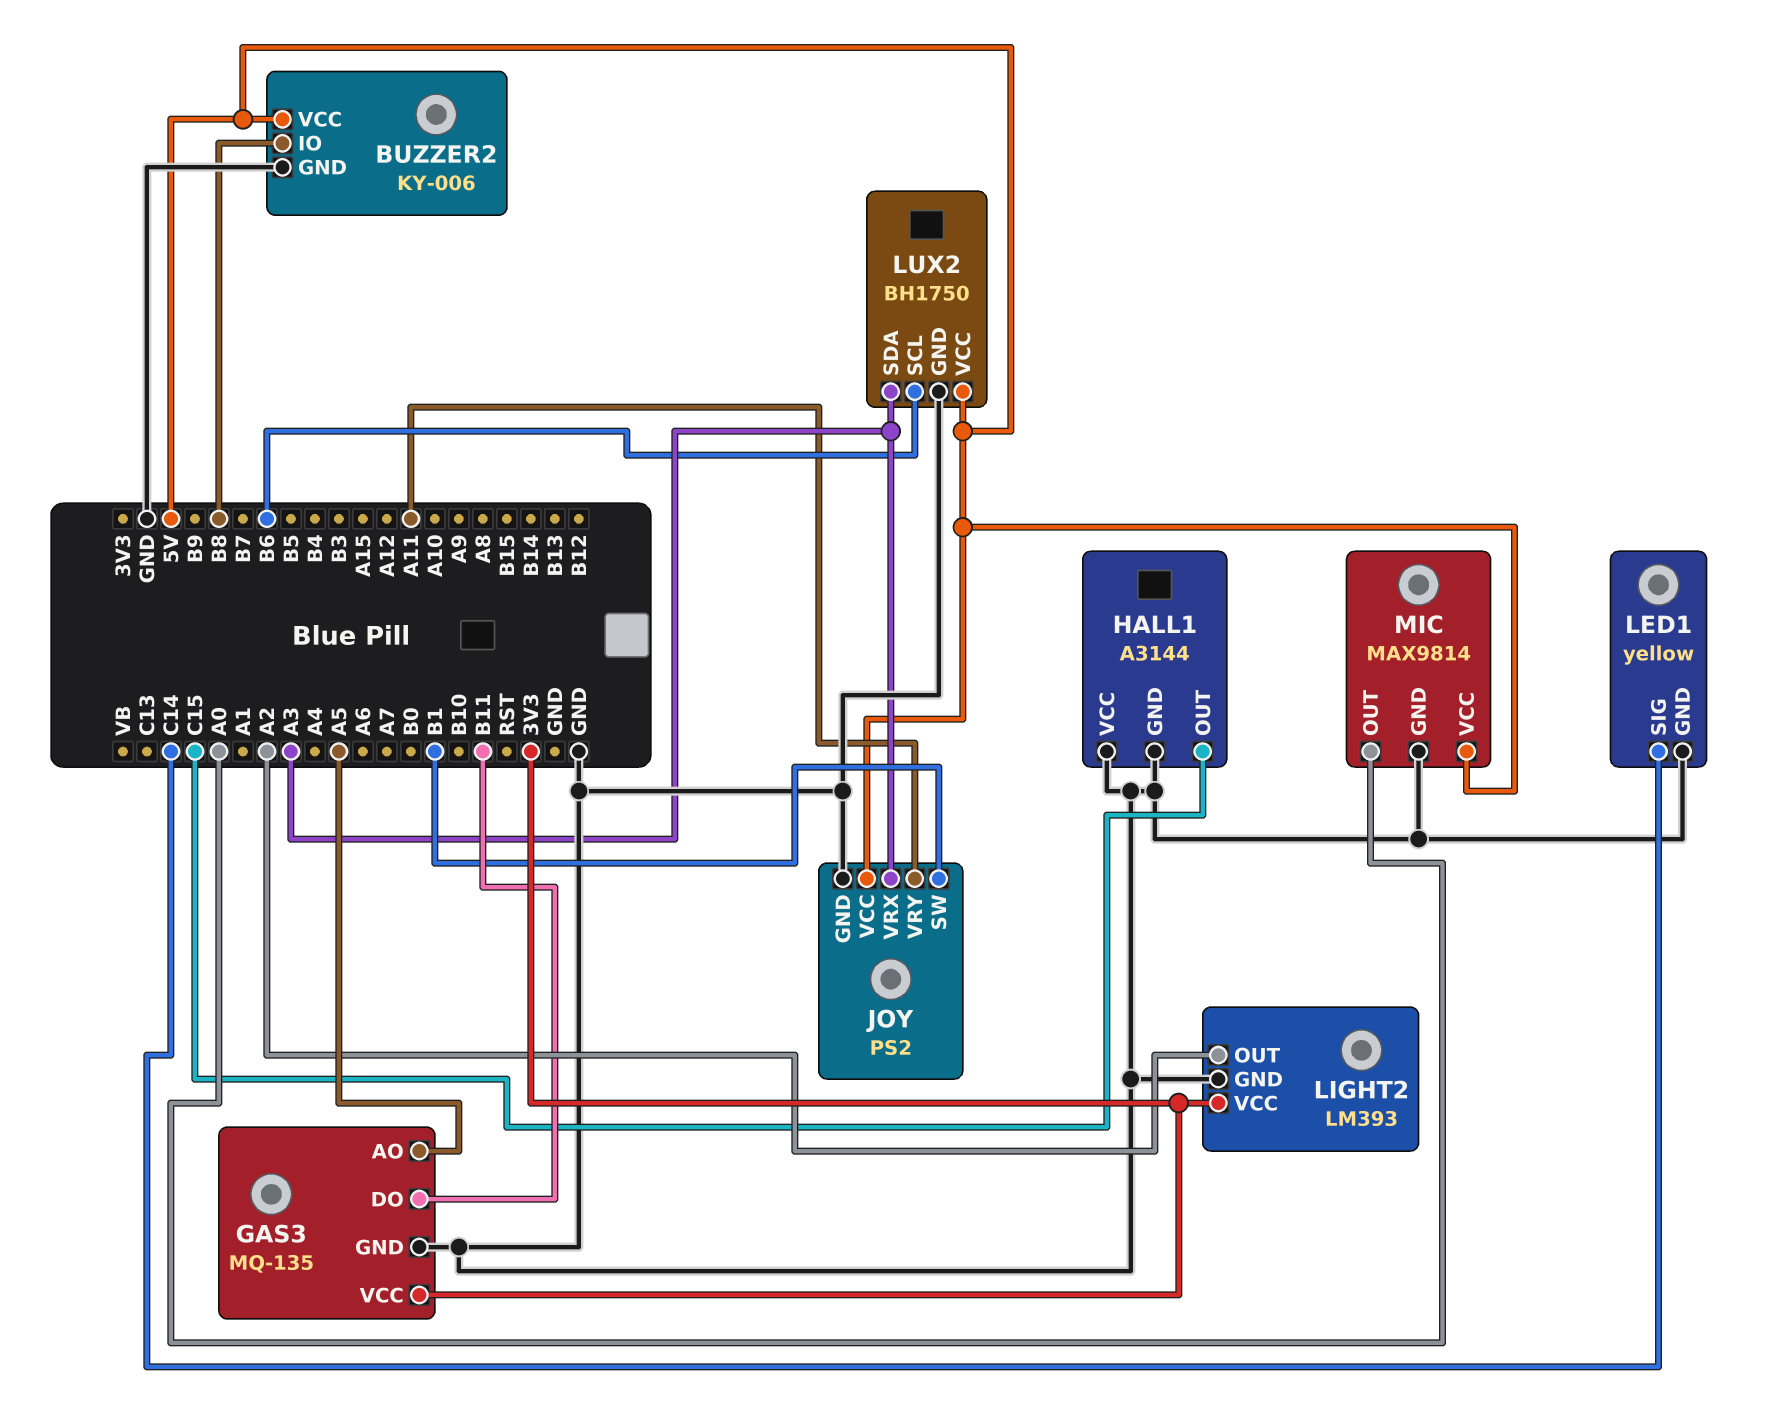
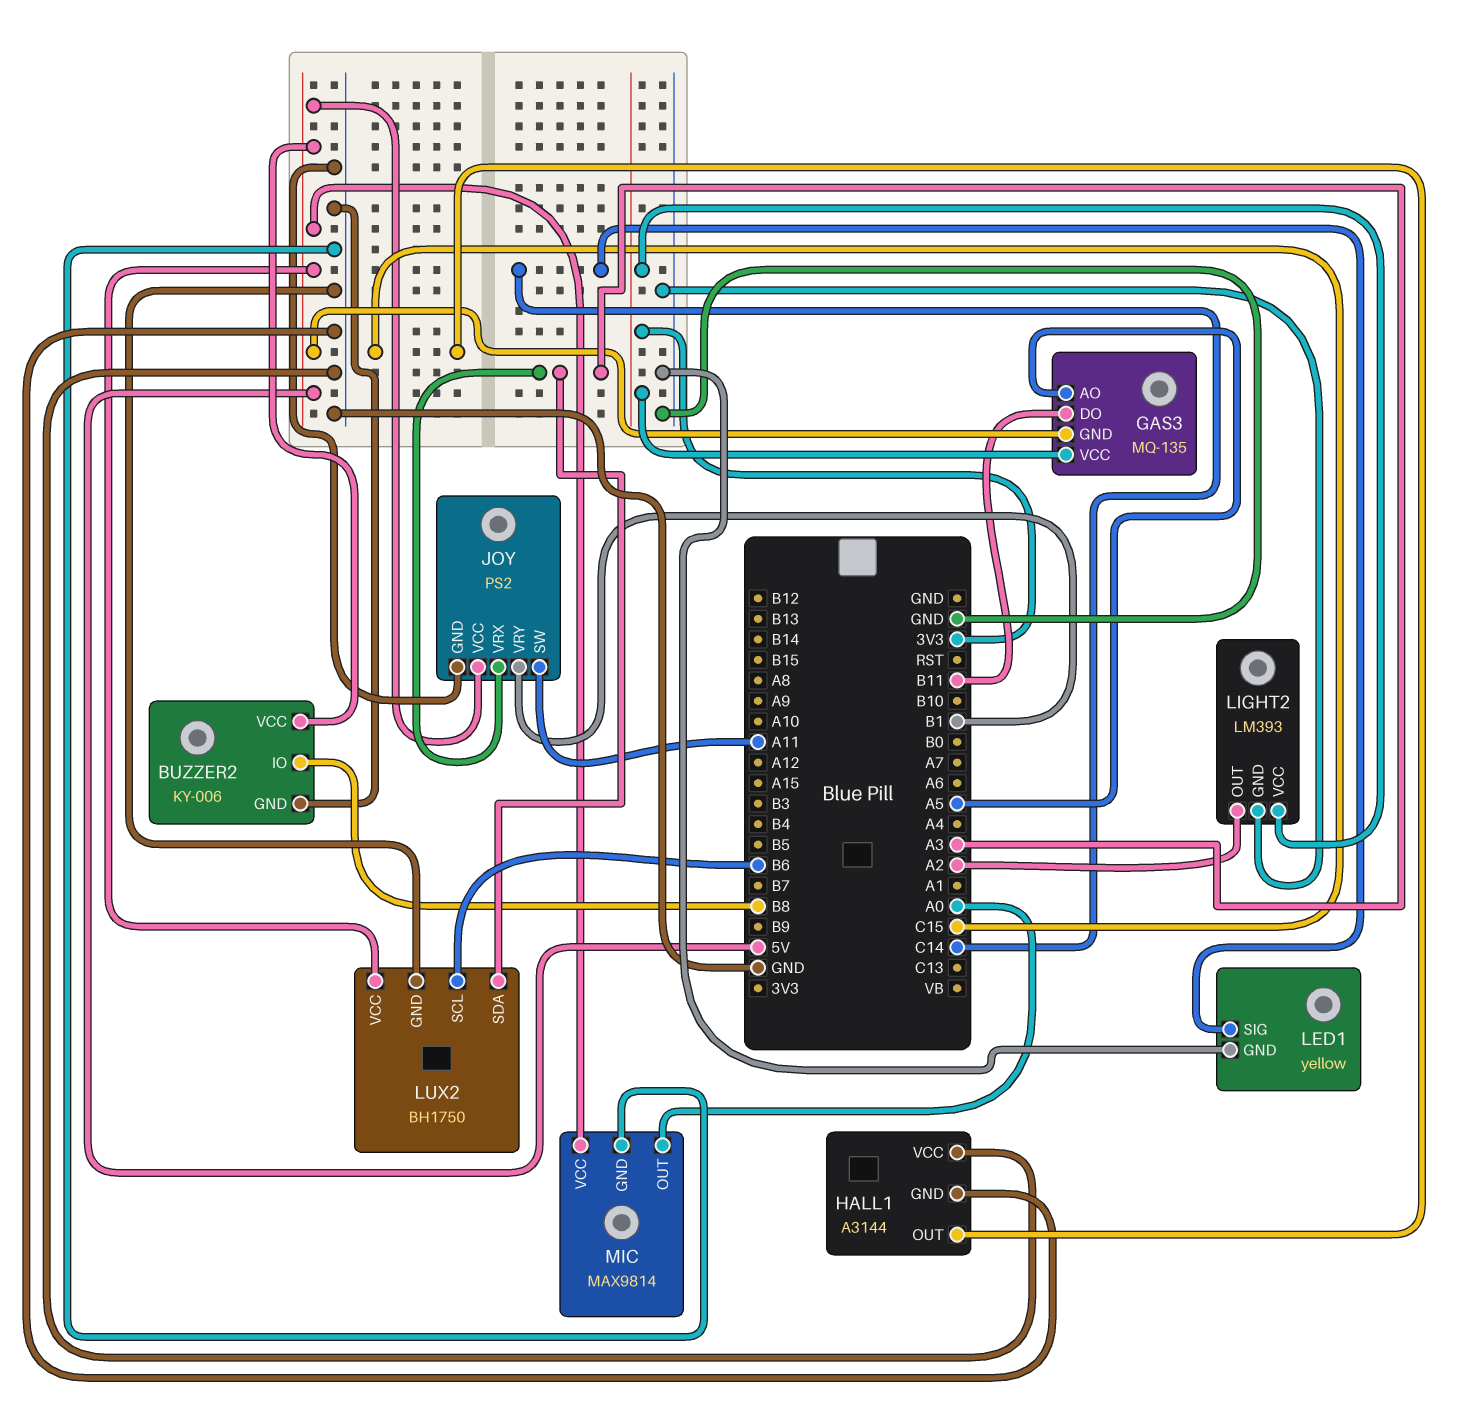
GAS3 pin GND: GND -> 5V
JOY pin SW: B1 -> A11
JOY pin VRY: A11 -> B1

